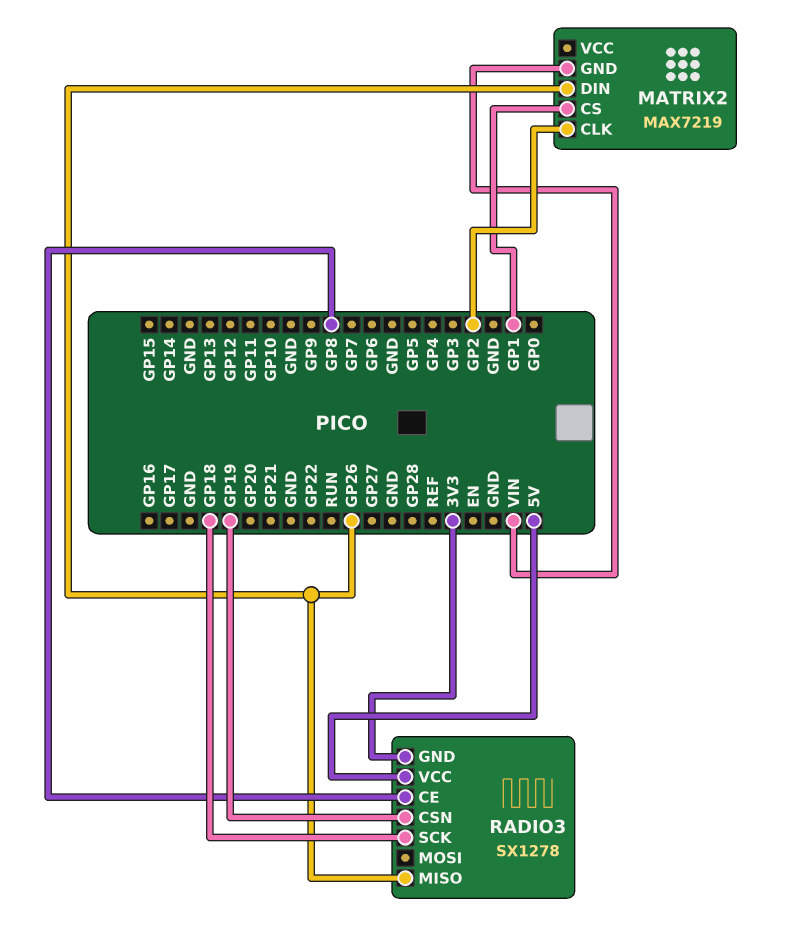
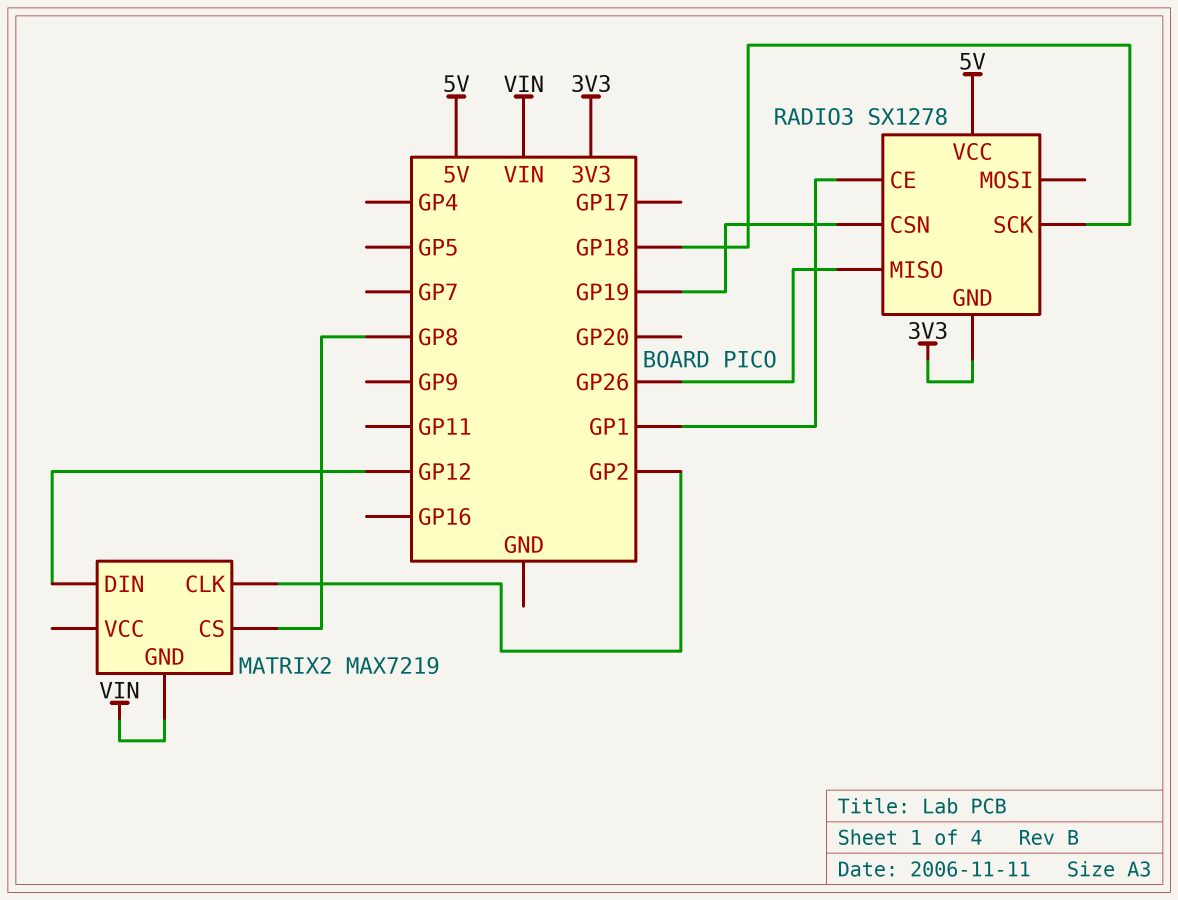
MATRIX2 pin CS: GP1 -> GP8
MATRIX2 pin DIN: GP26 -> GP12
RADIO3 pin CE: GP8 -> GP1

